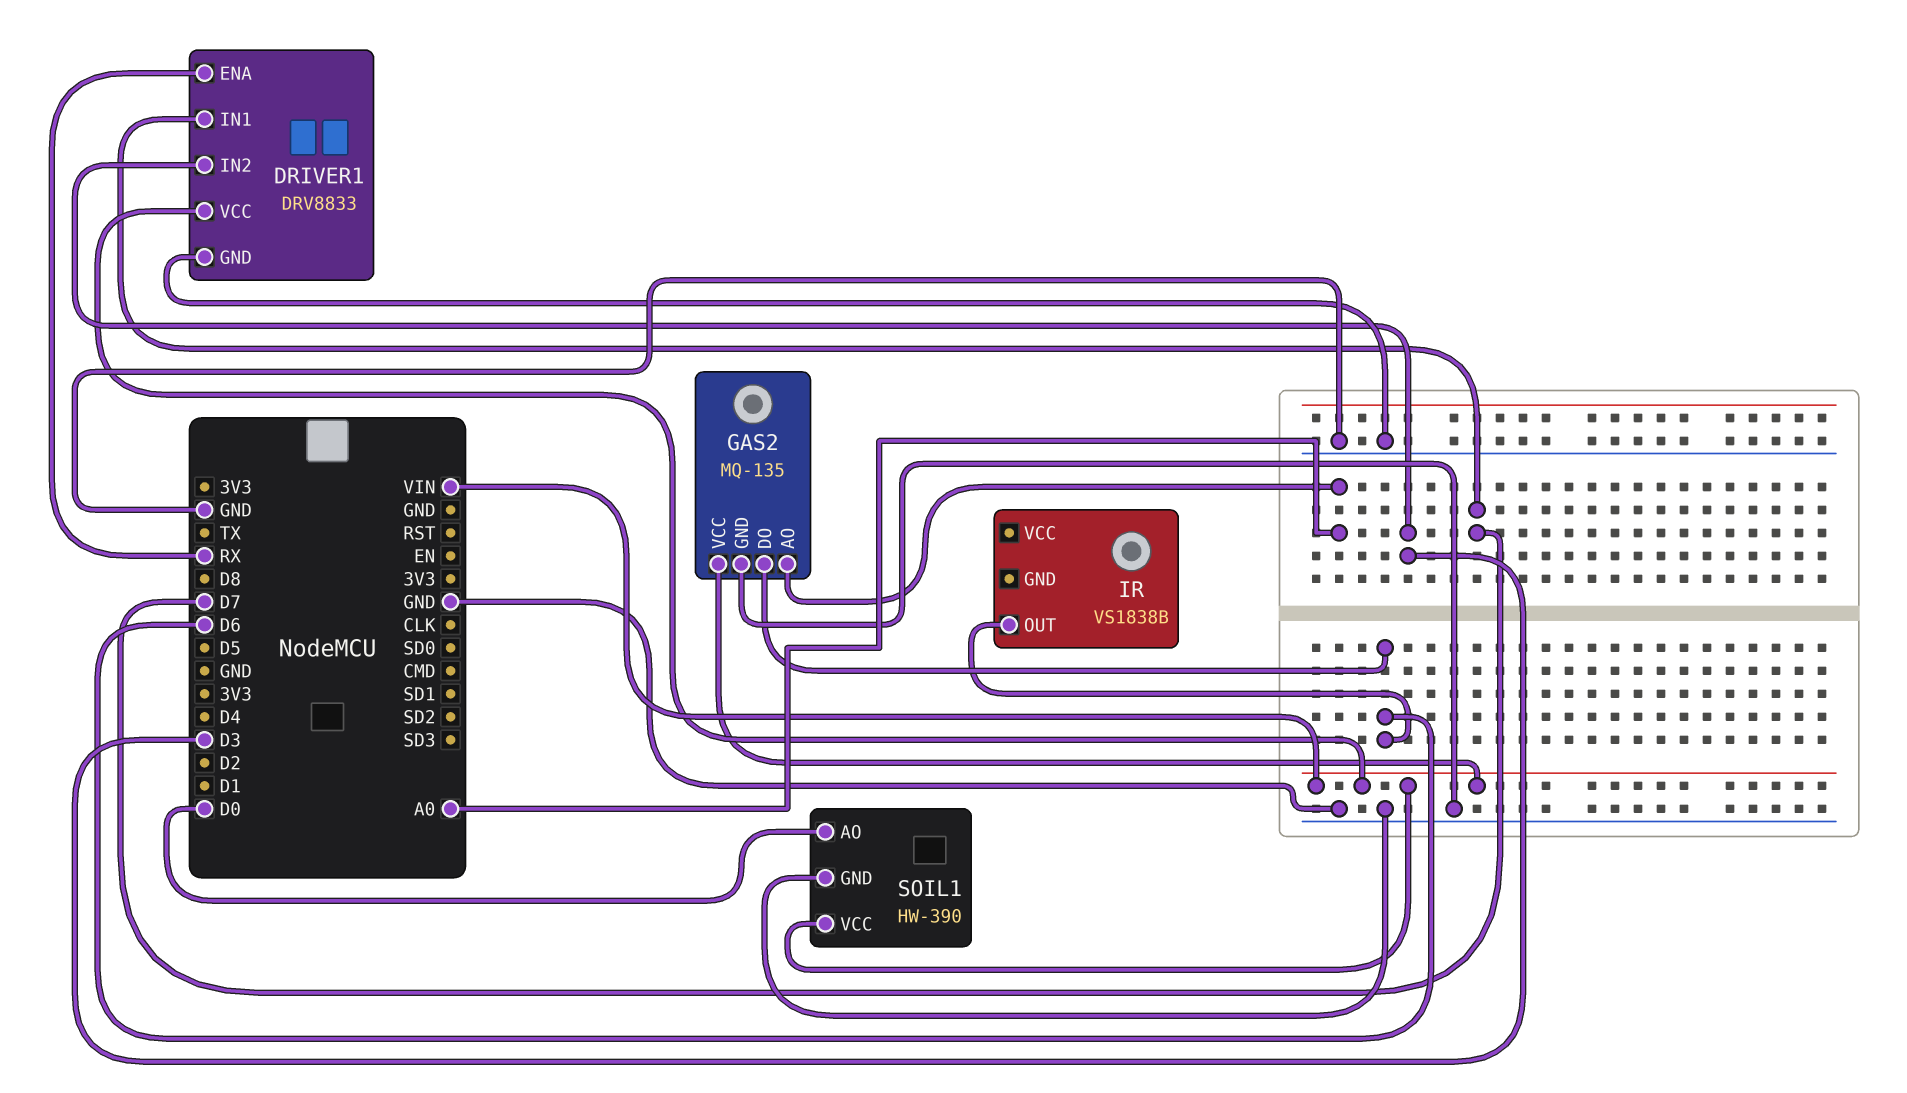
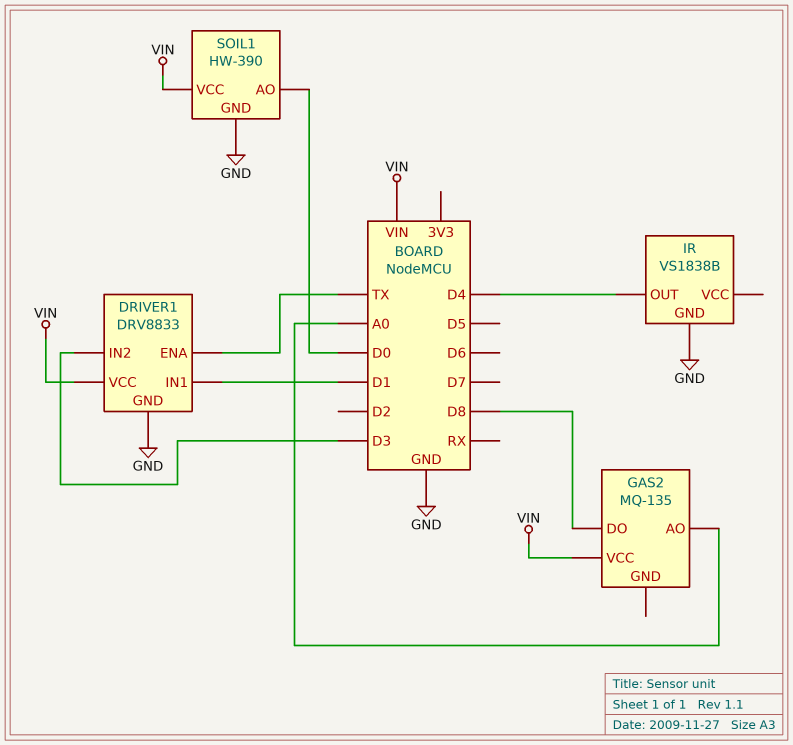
DRIVER1 pin ENA: RX -> TX
DRIVER1 pin IN1: D7 -> D1
GAS2 pin DO: D6 -> D8
GAS2 pin GND: GND -> none
IR pin GND: none -> GND
IR pin OUT: D6 -> D4

